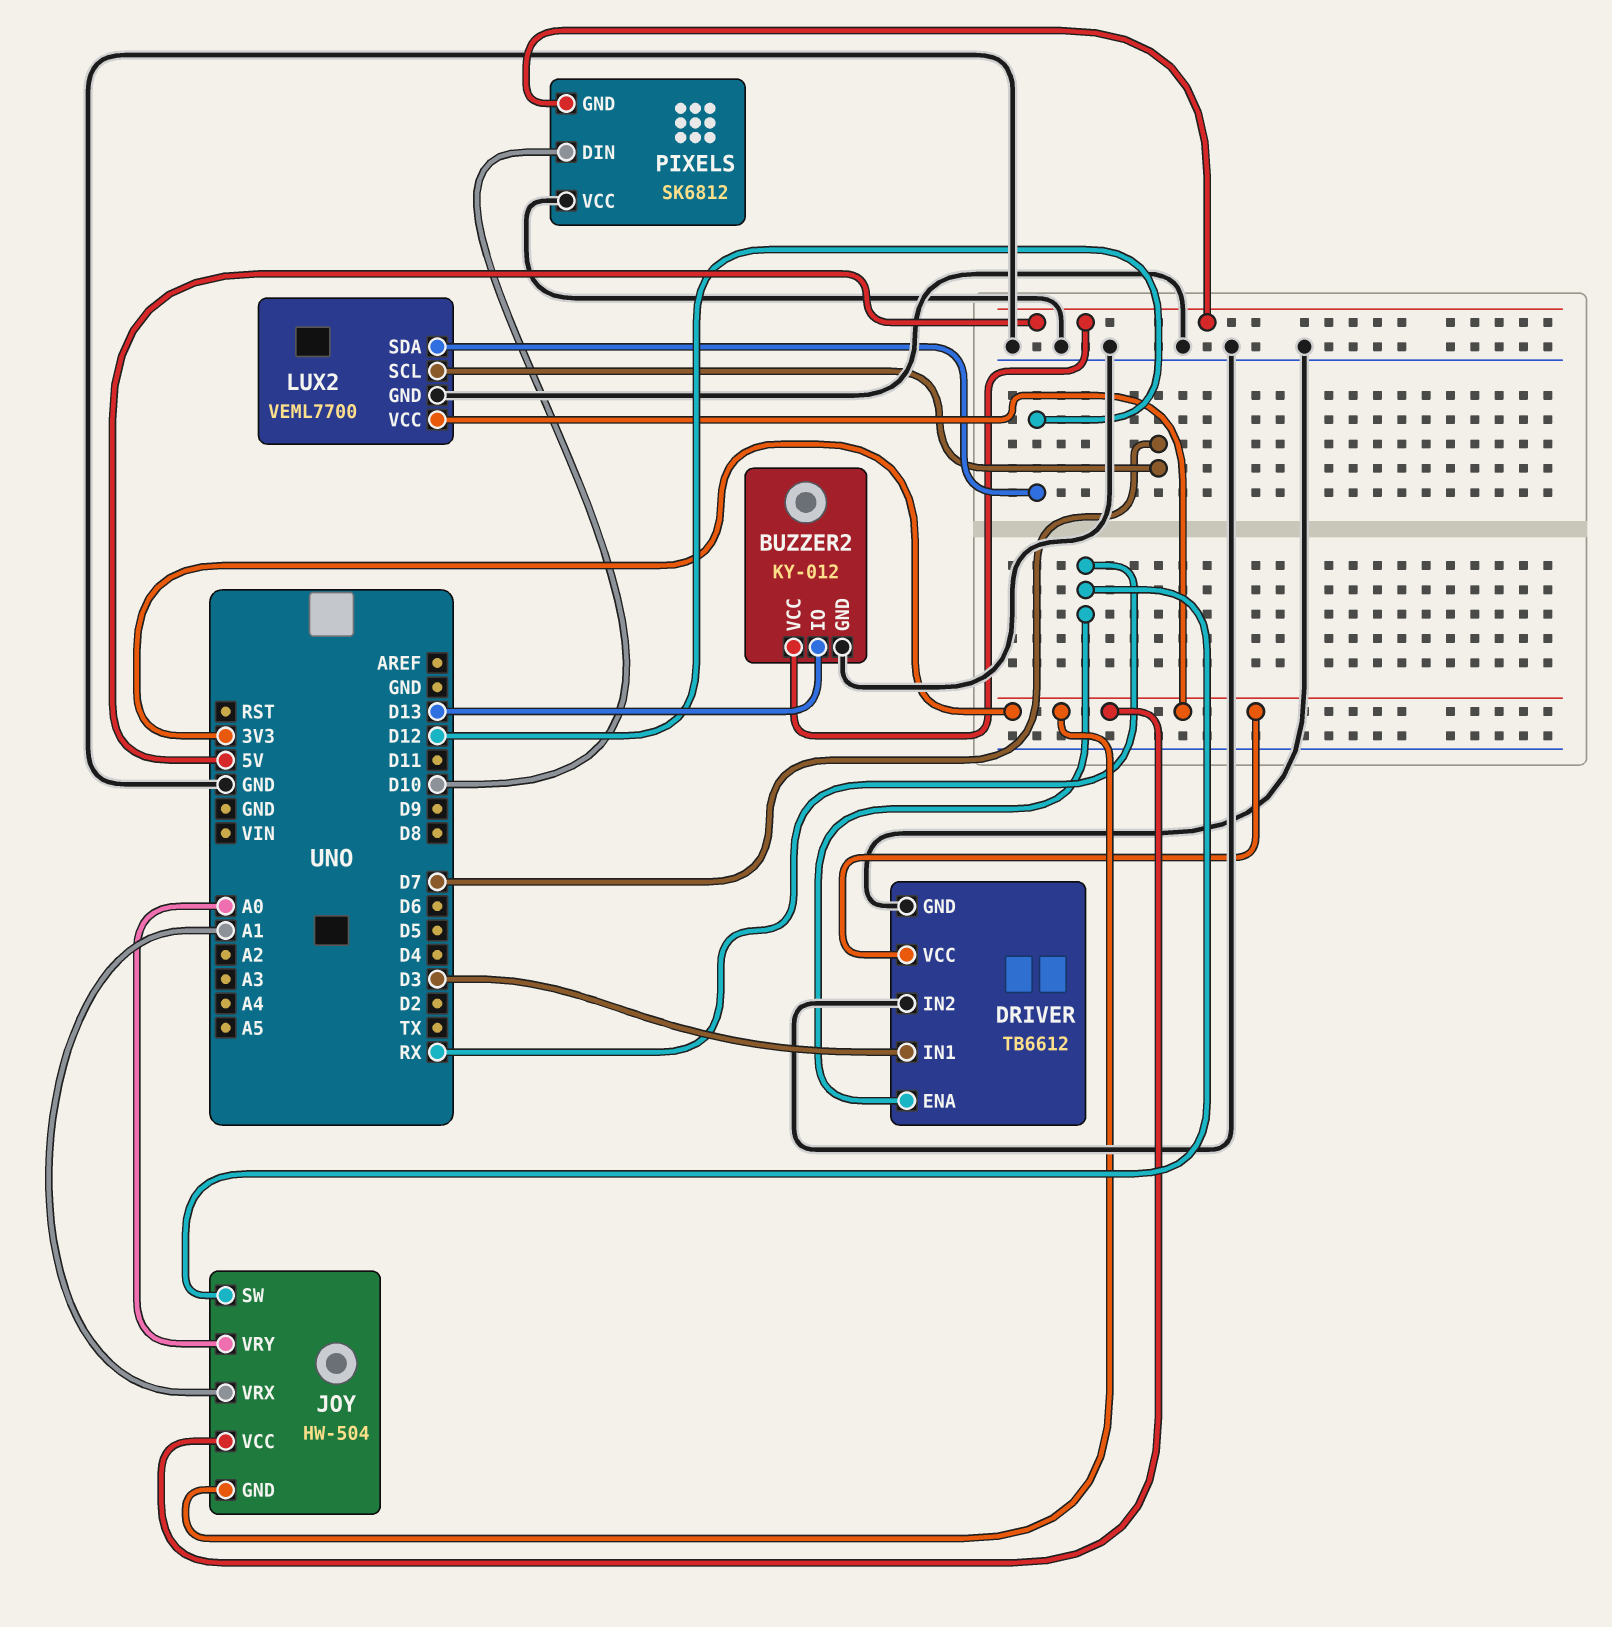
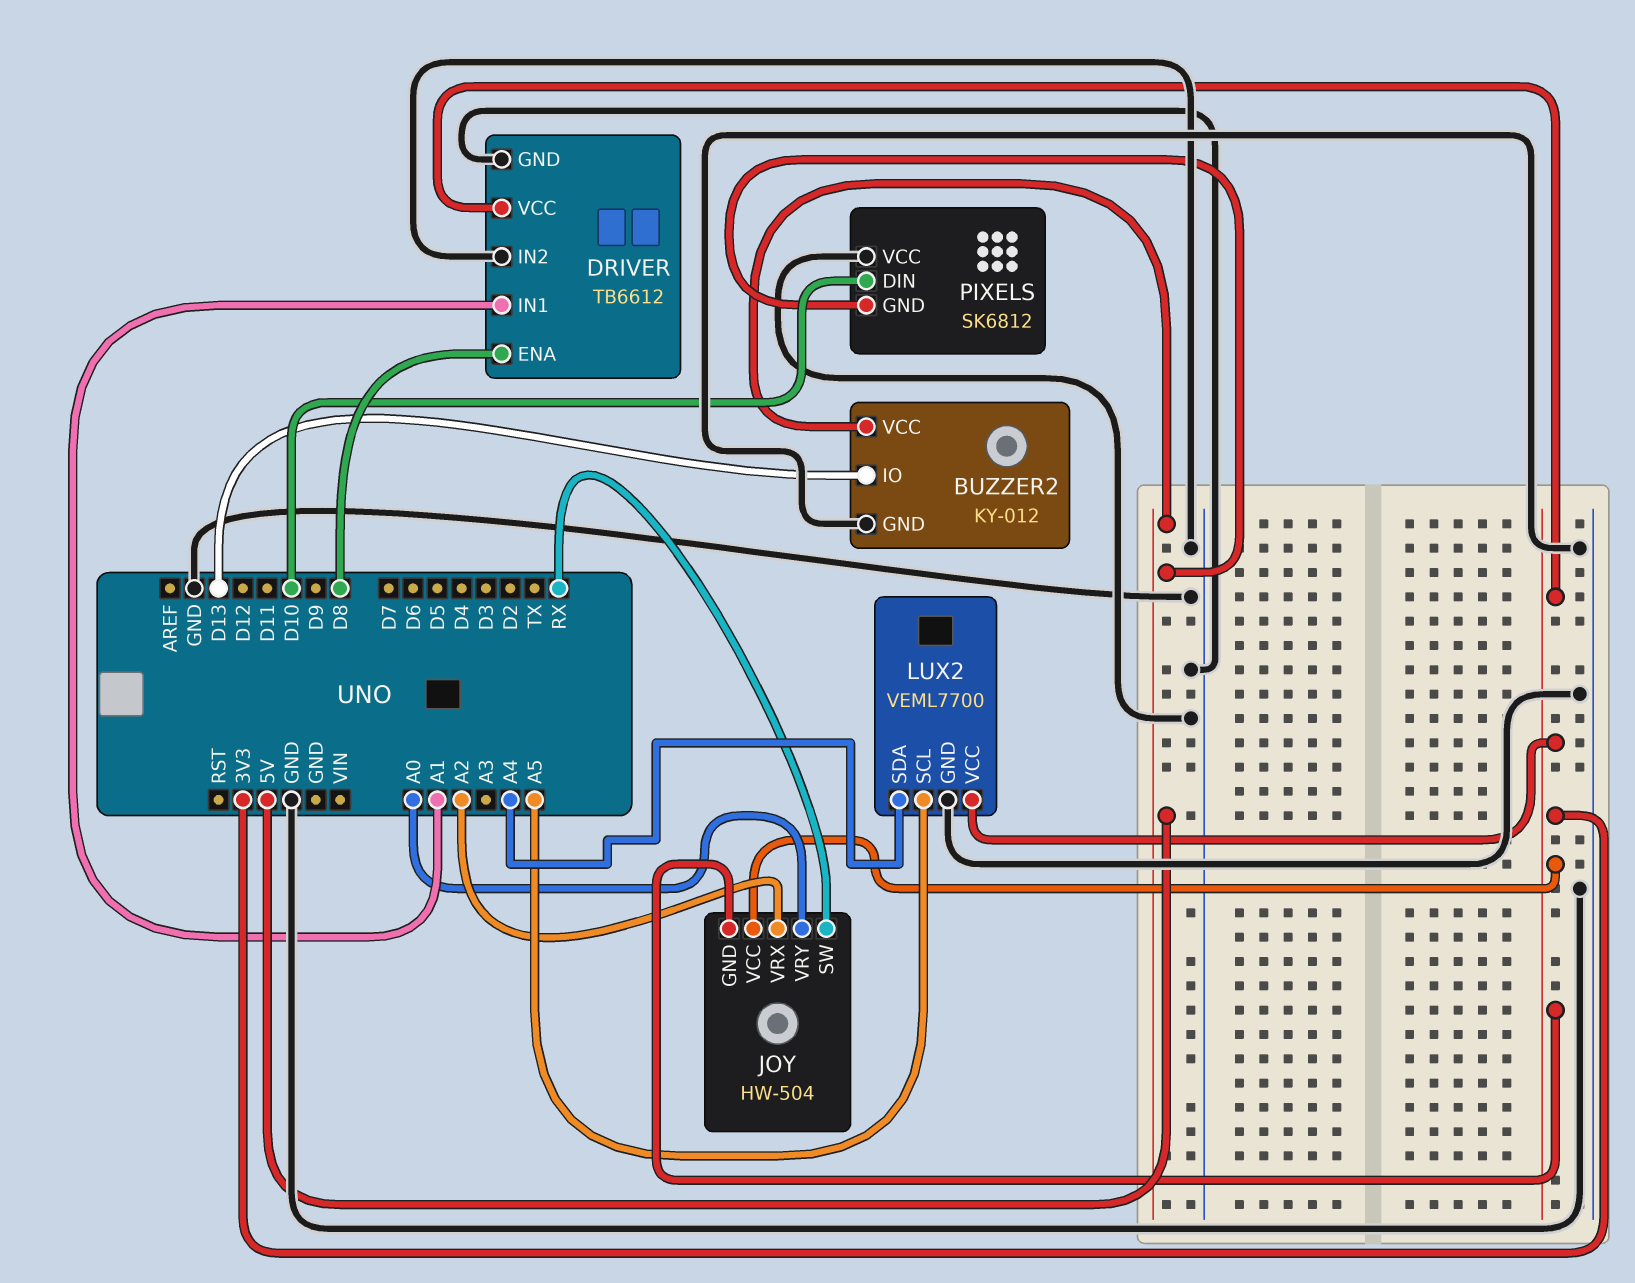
DRIVER pin ENA: RX -> D8
DRIVER pin IN1: D3 -> A1
JOY pin VRX: A1 -> A2
LUX2 pin SCL: D7 -> A5
LUX2 pin SDA: D12 -> A4

